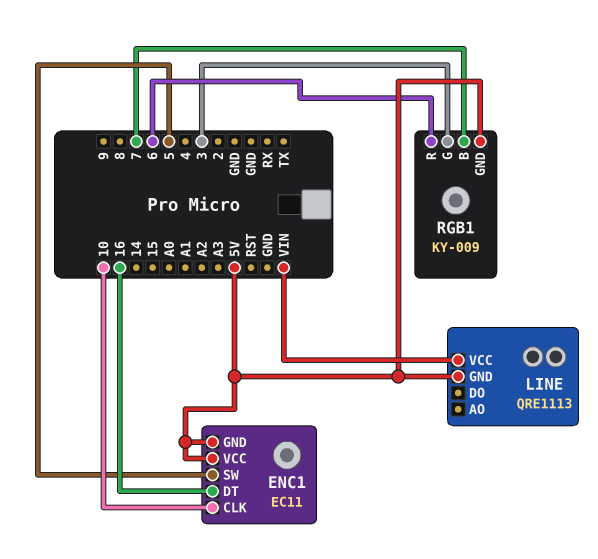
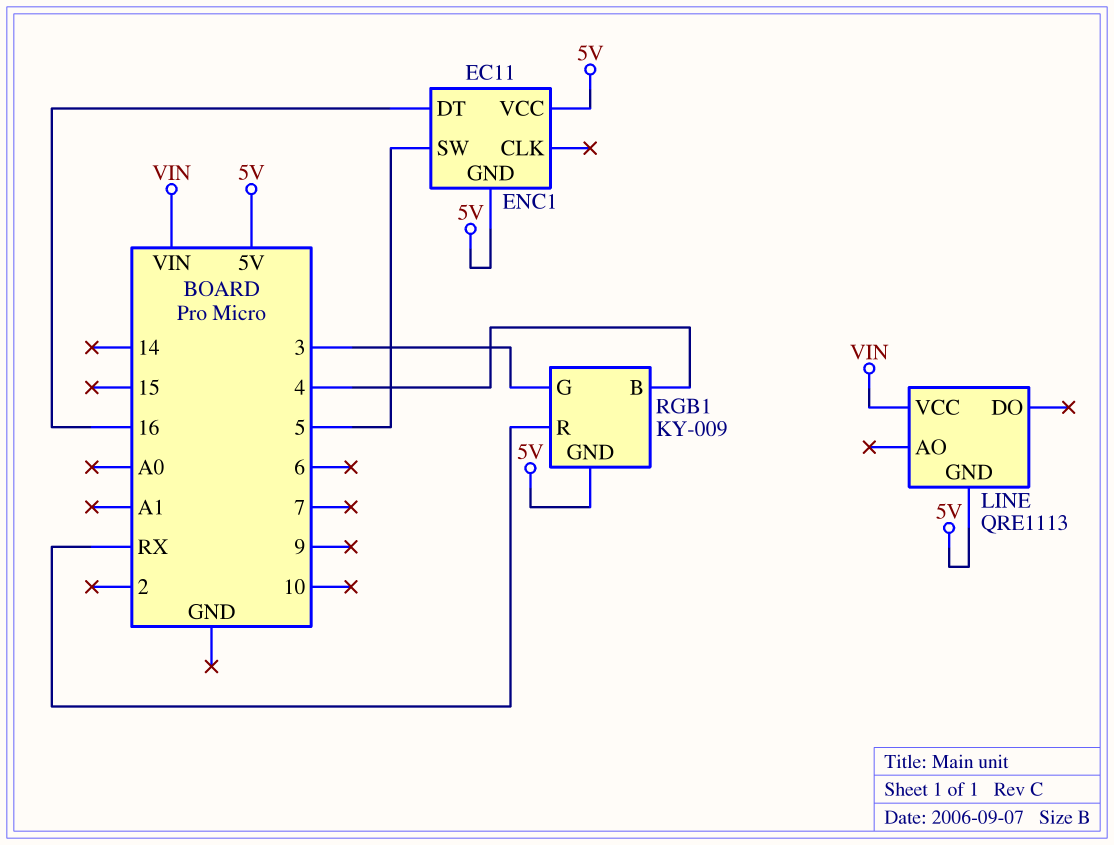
ENC1 pin CLK: 10 -> none
RGB1 pin B: 7 -> 4
RGB1 pin R: 6 -> RX

